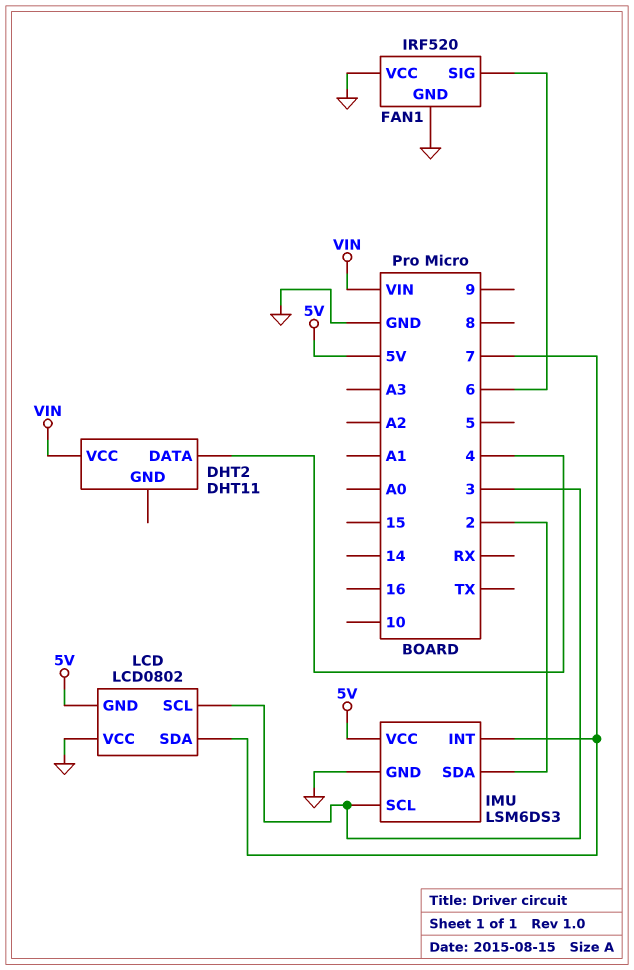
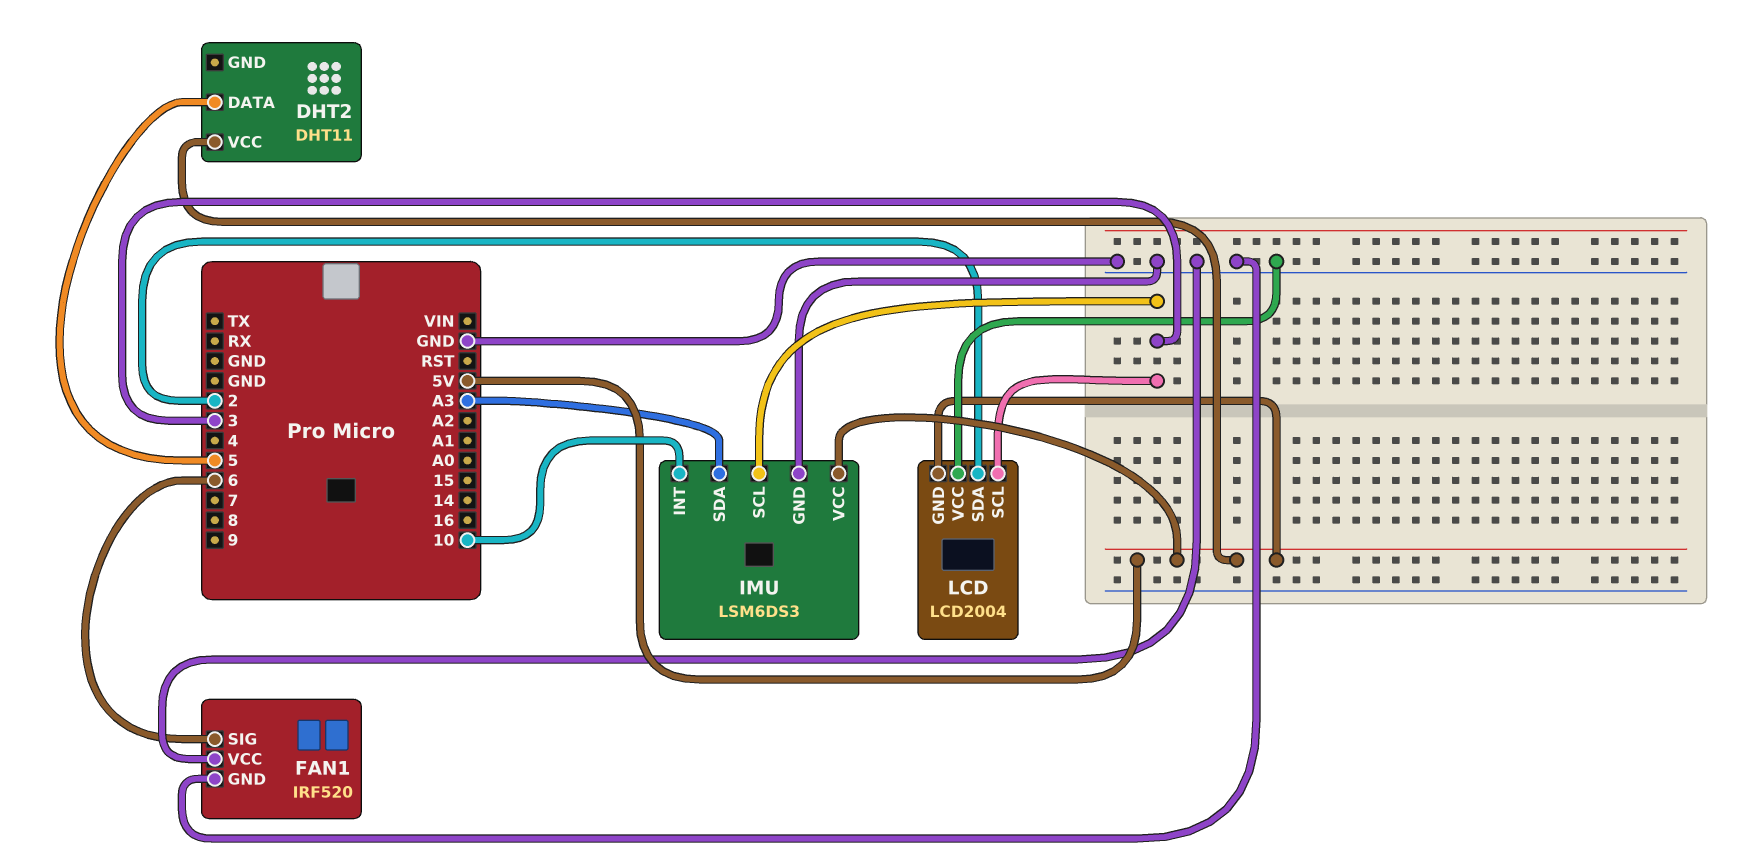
DHT2 pin DATA: 4 -> 5
DHT2 pin VCC: VIN -> 5V
IMU pin INT: 7 -> 10
IMU pin SDA: 2 -> A3
LCD: LCD0802 -> LCD2004
LCD pin SDA: 7 -> 2

